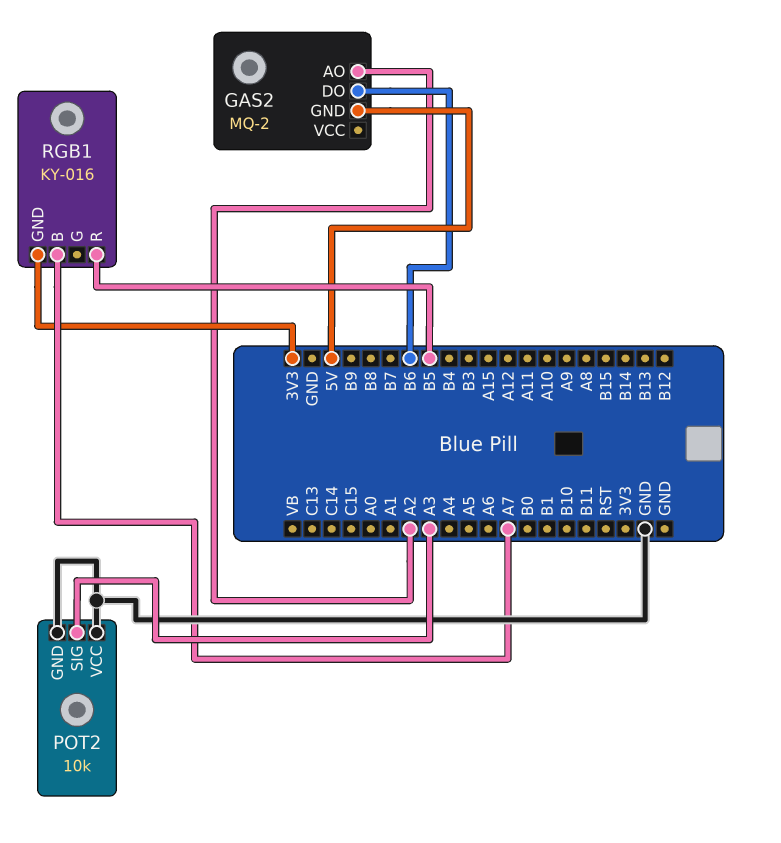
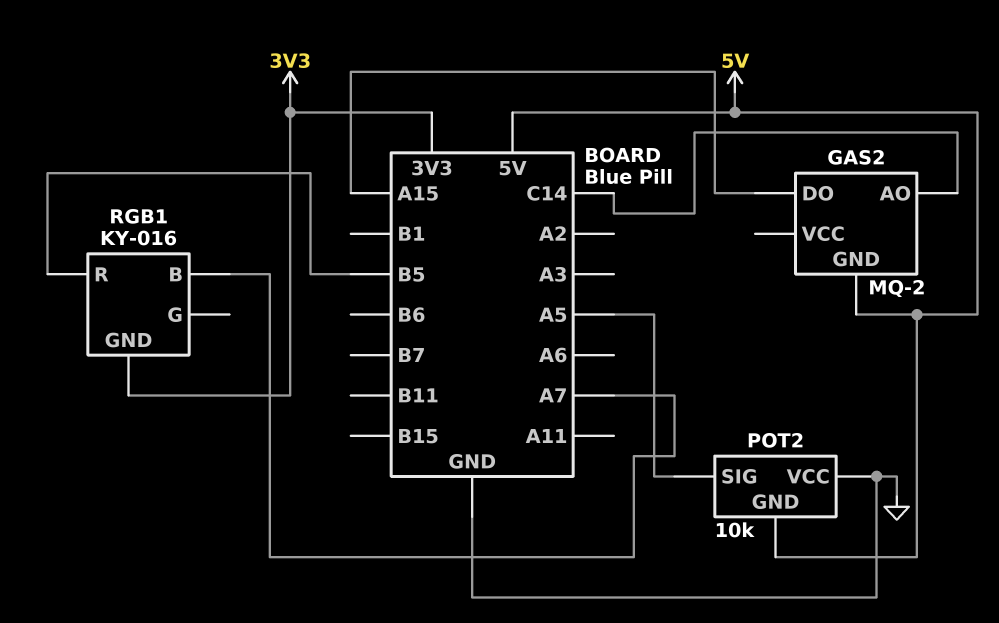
GAS2 pin AO: A2 -> C14
GAS2 pin DO: B6 -> A15
POT2 pin GND: GND -> 5V
POT2 pin SIG: A3 -> A5

